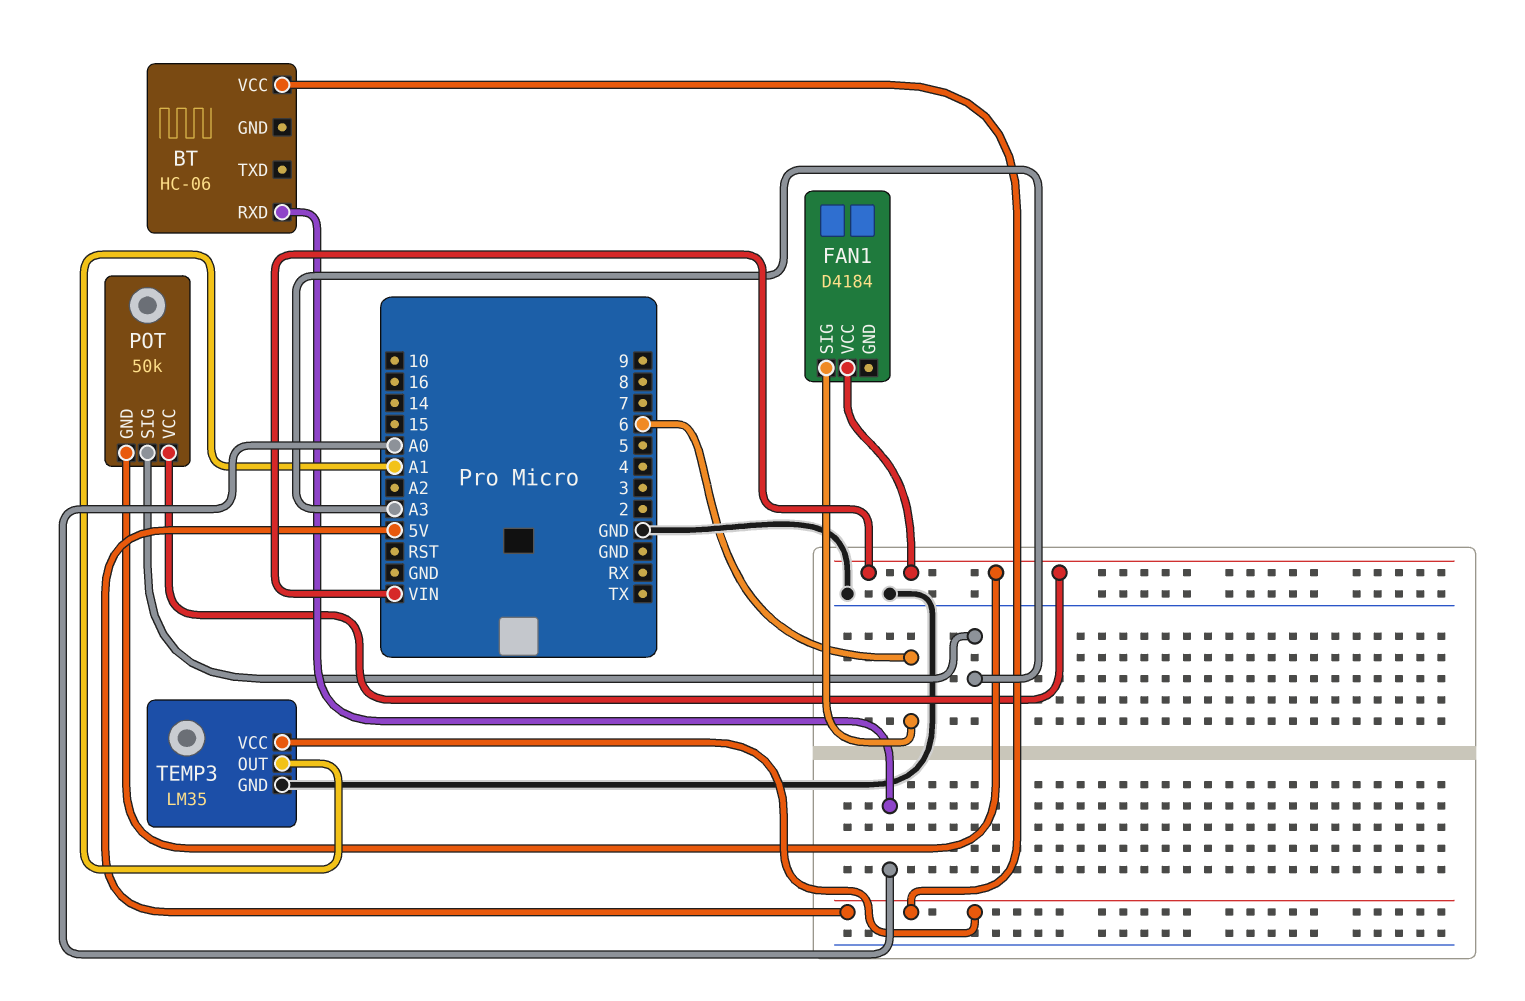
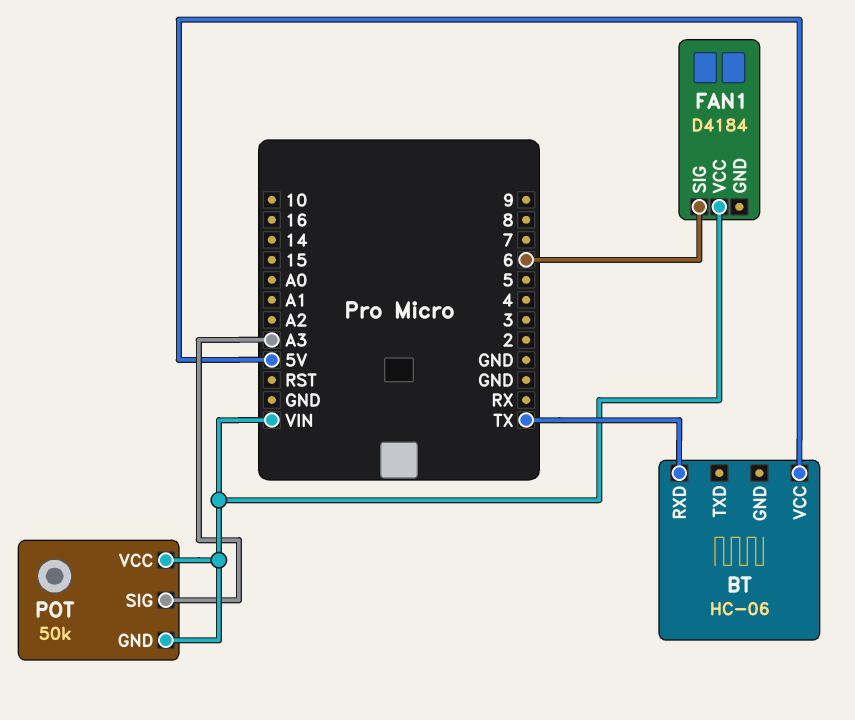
BT pin RXD: A0 -> TX
TEMP3: LM35 -> none
TEMP3 pin GND: GND -> none
TEMP3 pin OUT: A1 -> none
TEMP3 pin VCC: 5V -> none

